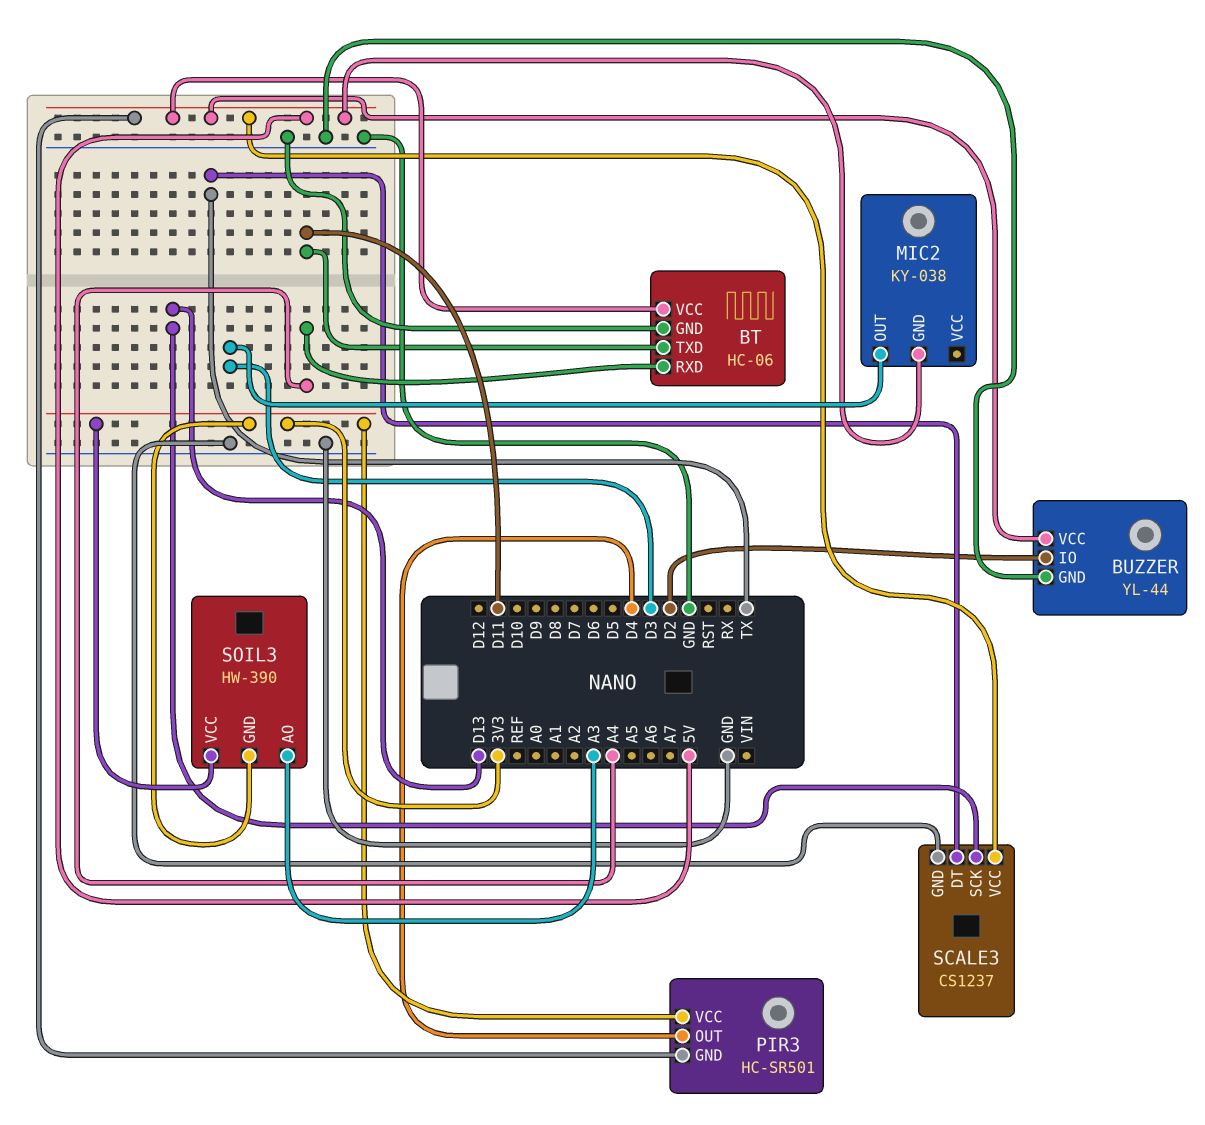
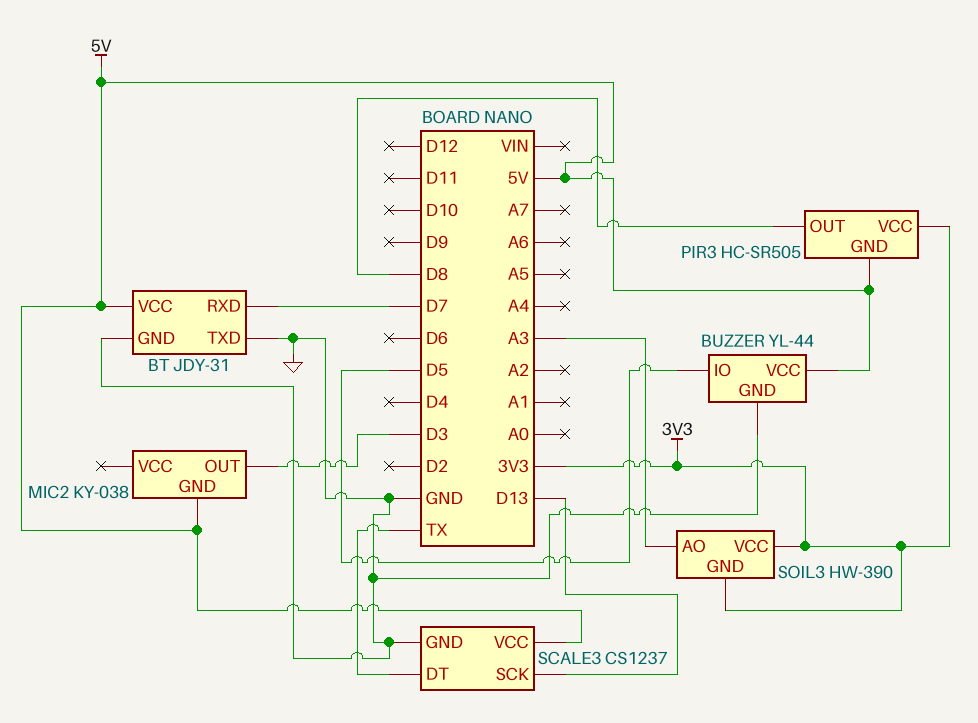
BT: HC-06 -> JDY-31
BT pin RXD: A4 -> D7
BT pin TXD: D11 -> GND
BUZZER pin IO: D2 -> D5
PIR3: HC-SR501 -> HC-SR505
PIR3 pin OUT: D4 -> D8

